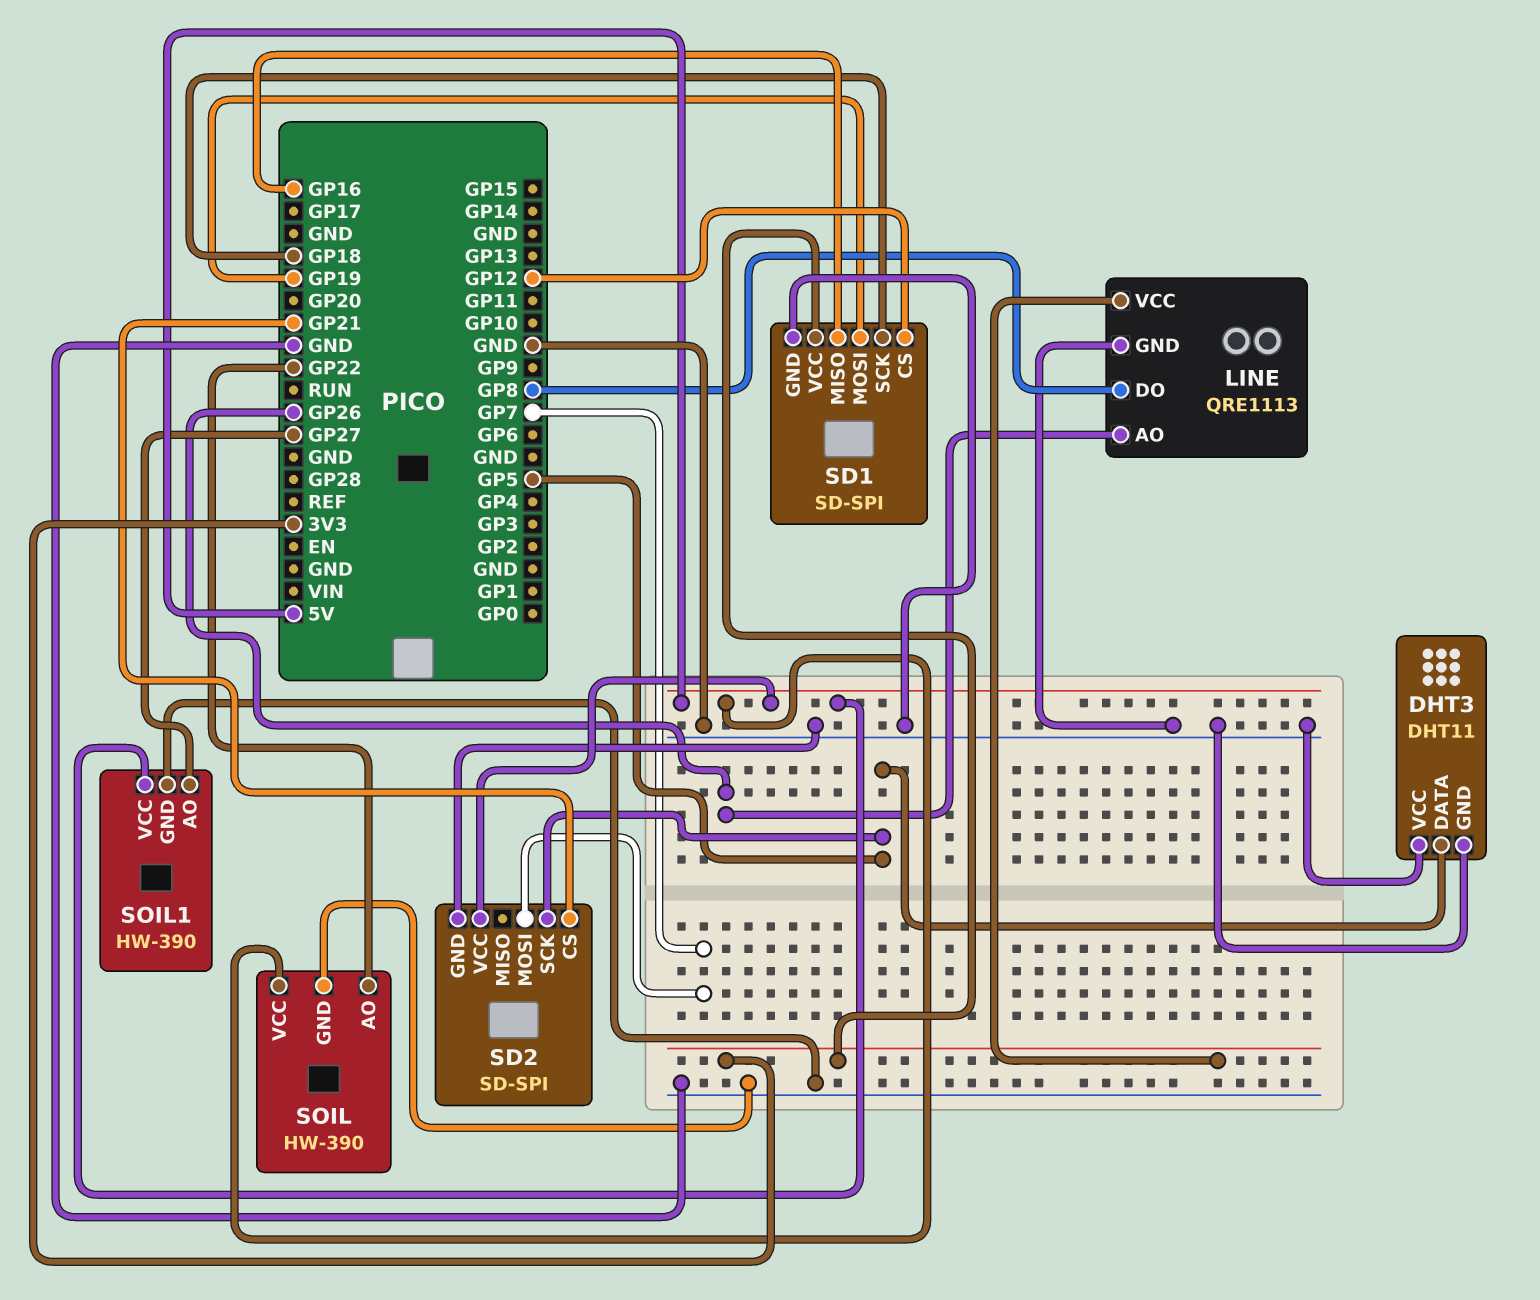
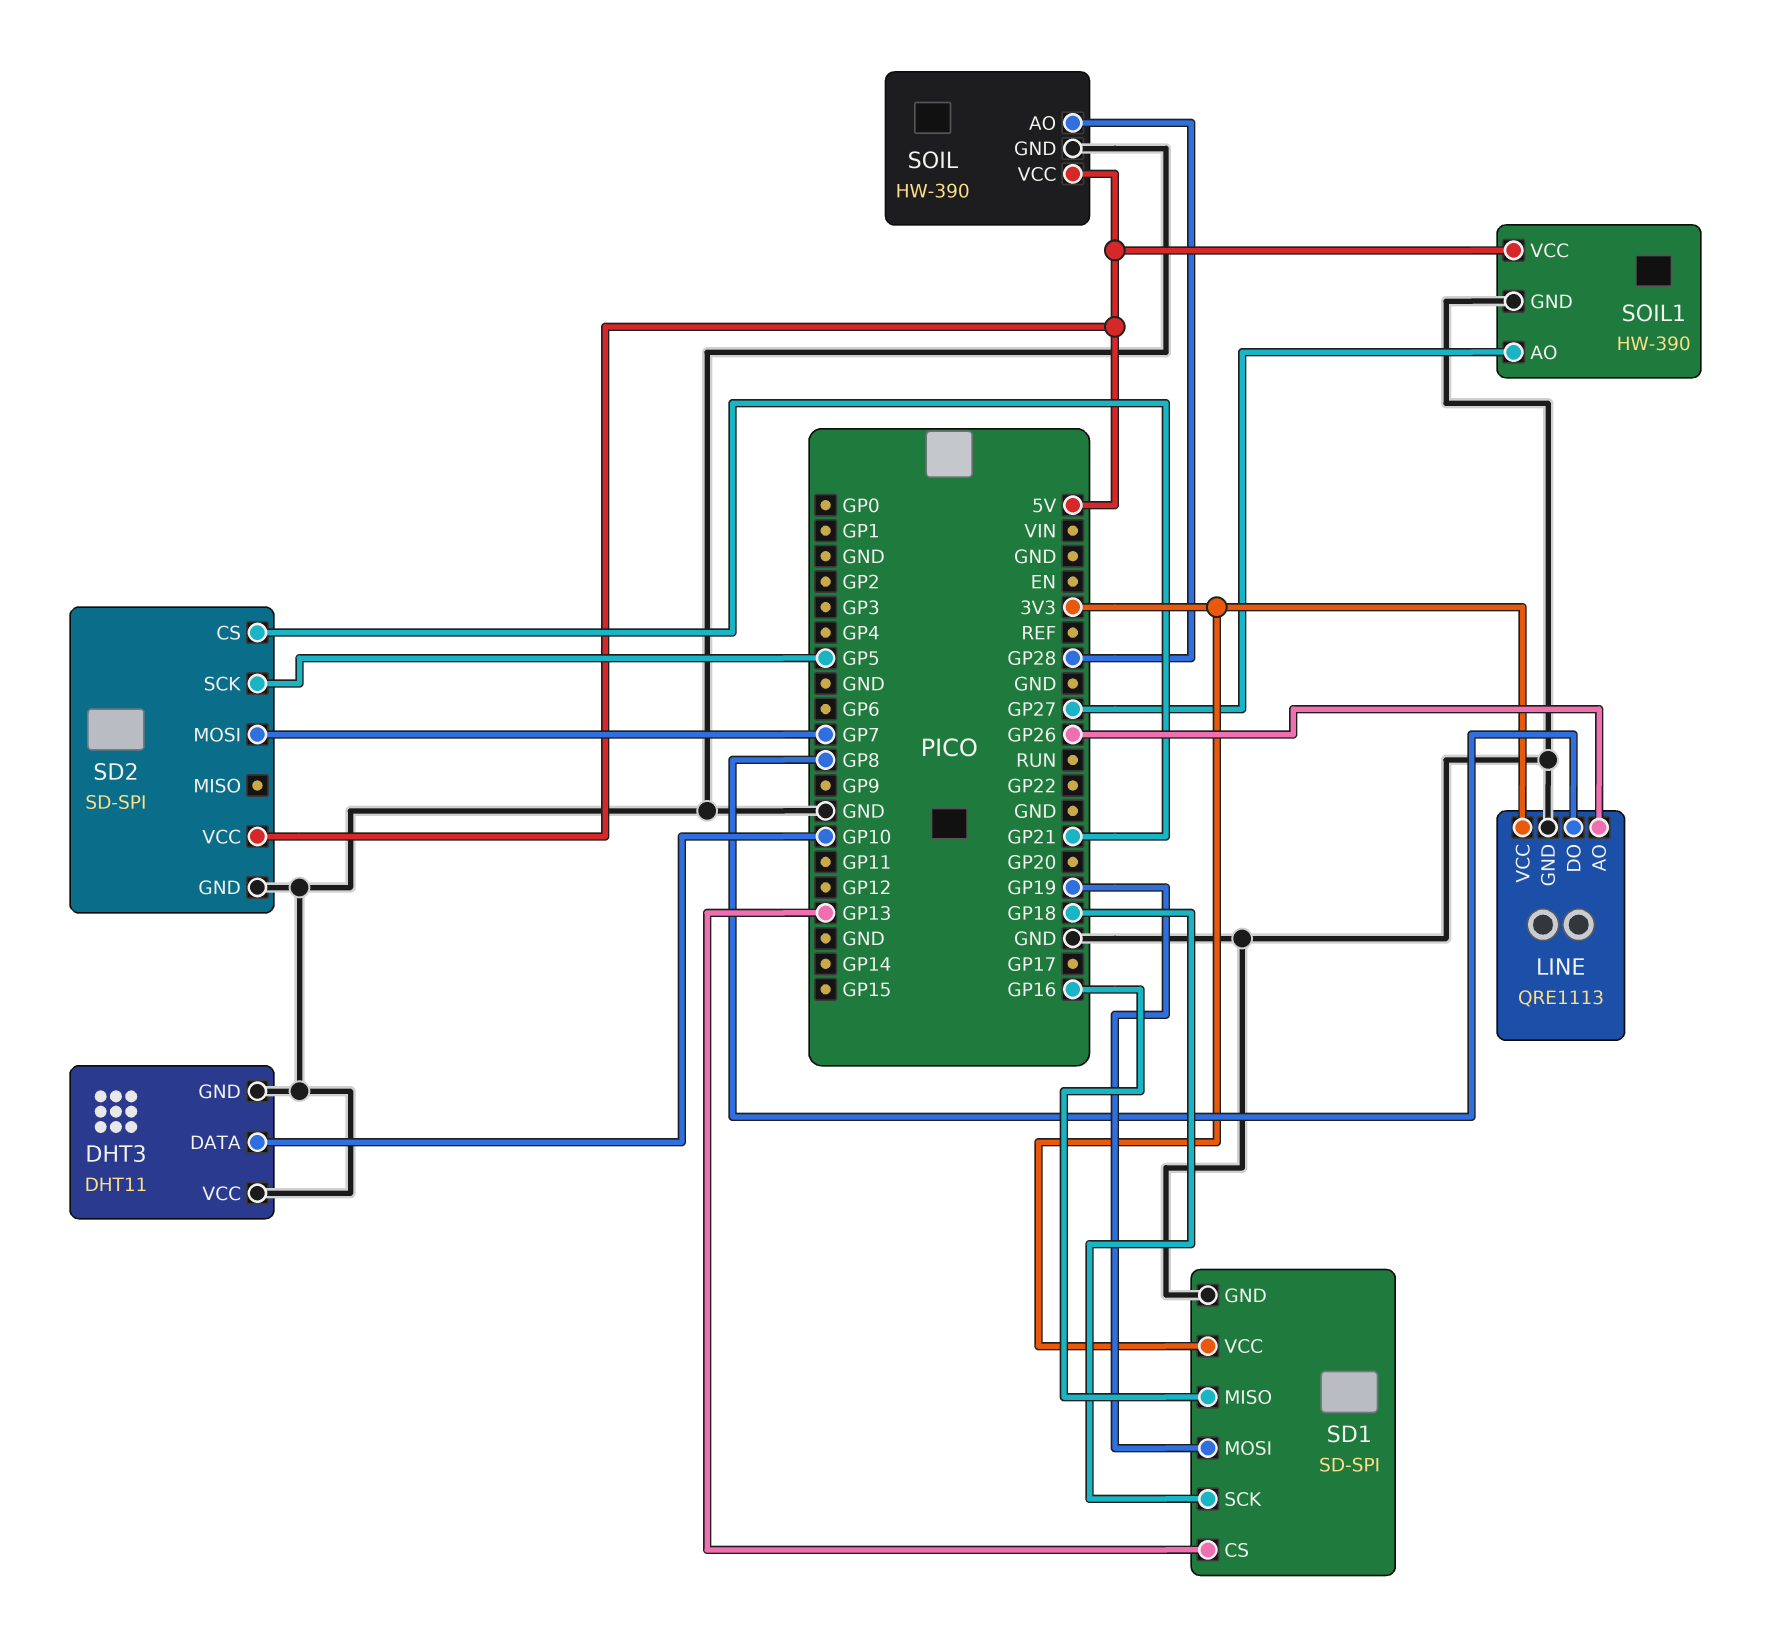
DHT3 pin DATA: GP5 -> GP10
SD1 pin CS: GP12 -> GP13
SOIL pin AO: GP22 -> GP28

